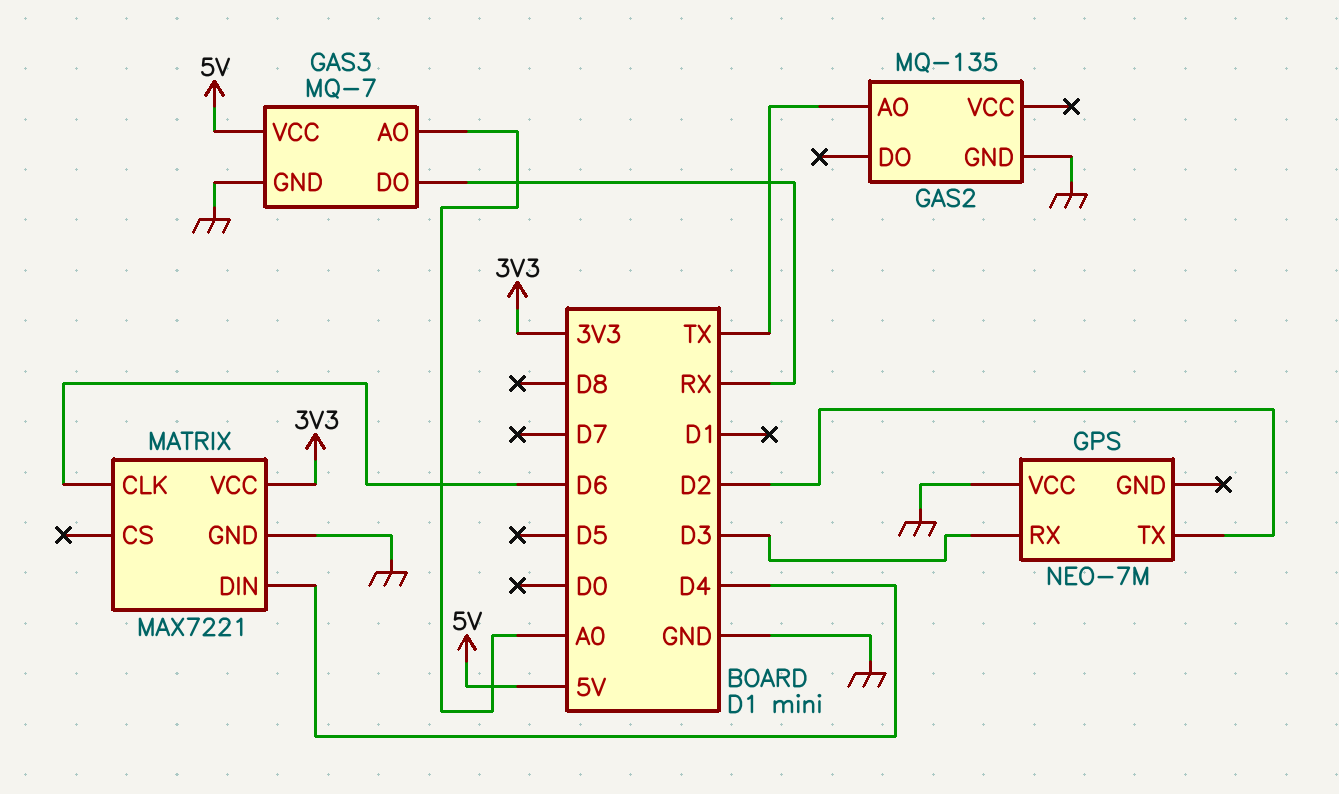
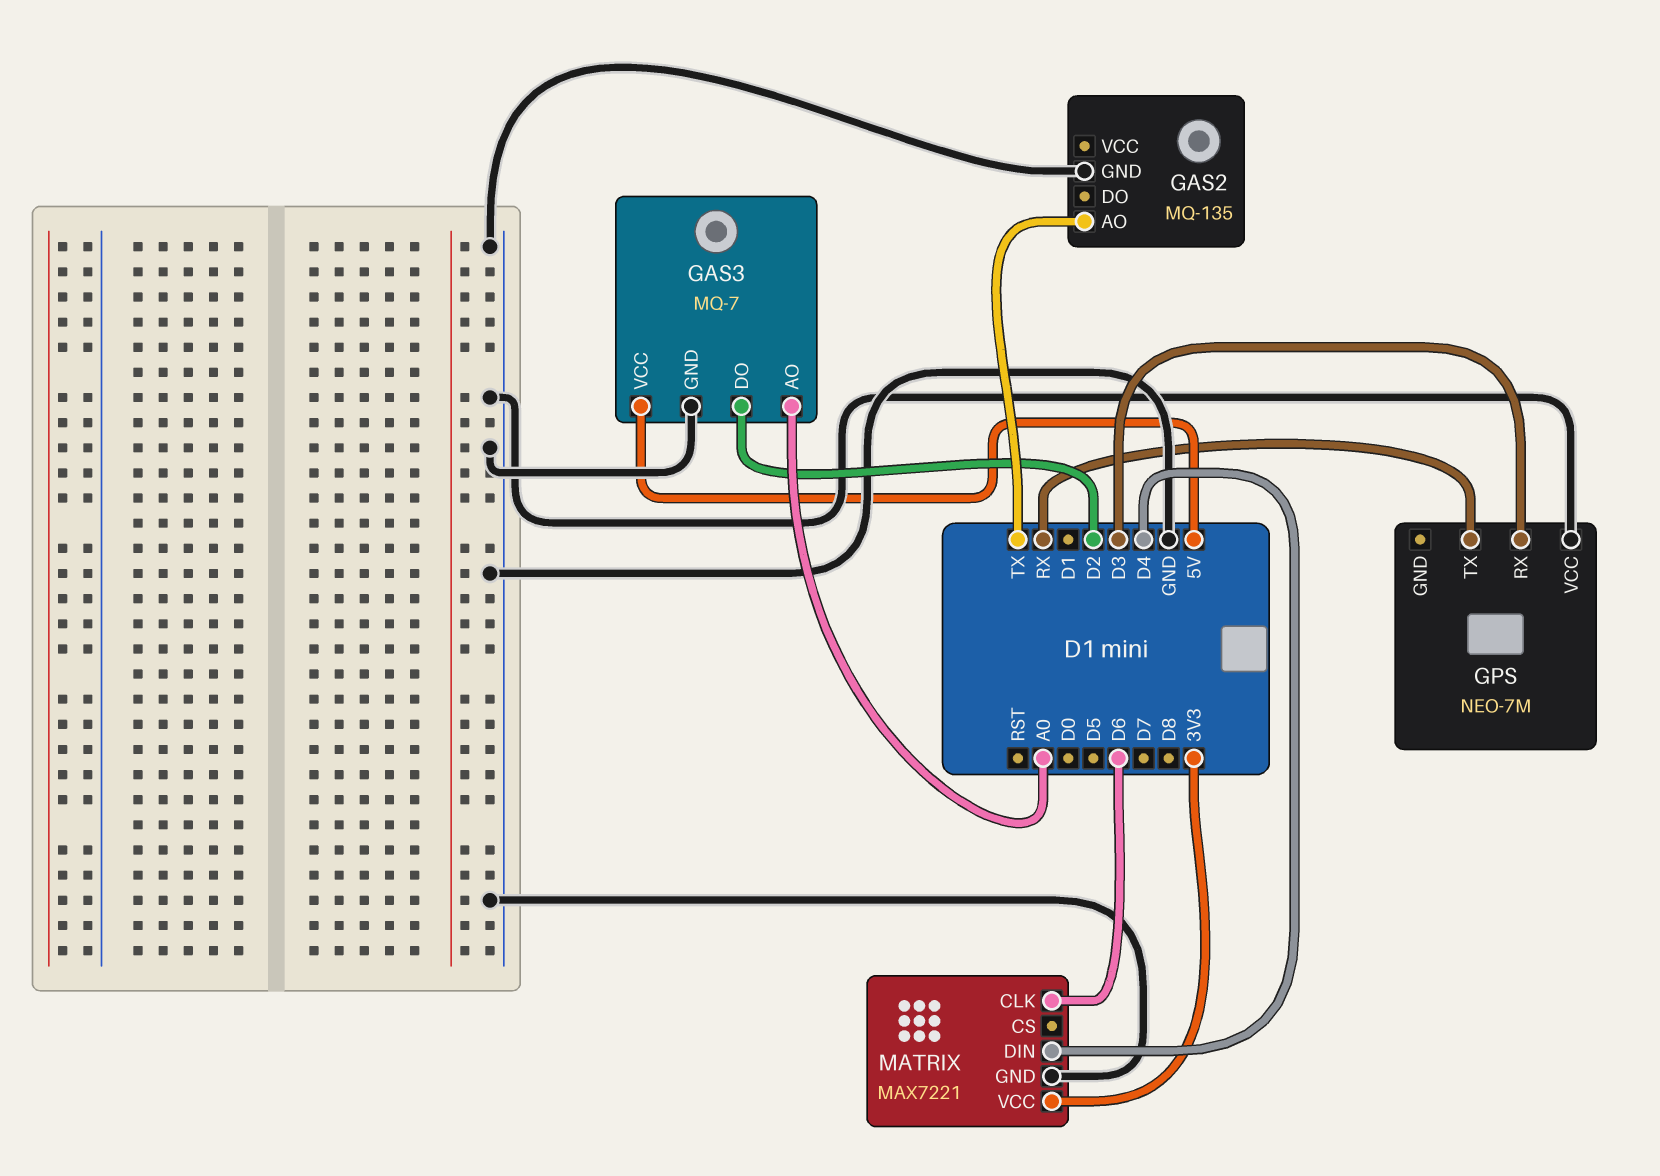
GAS3 pin DO: RX -> D2
GPS pin TX: D2 -> RX

